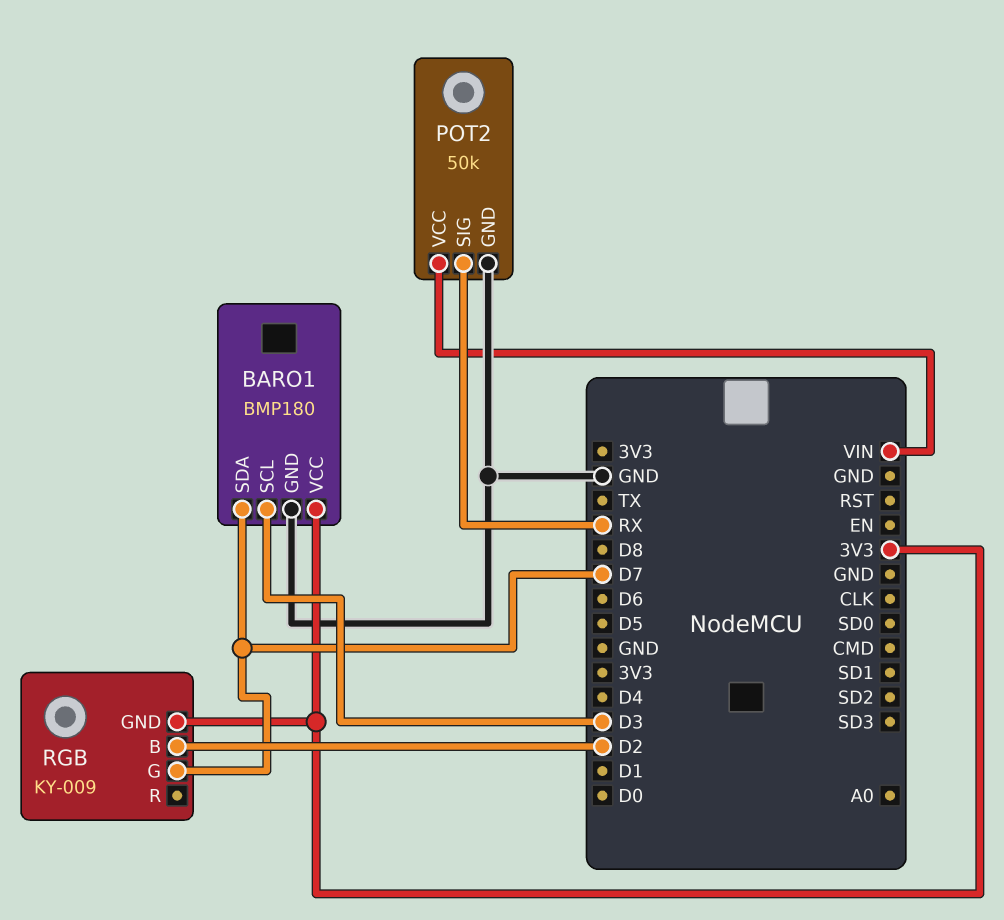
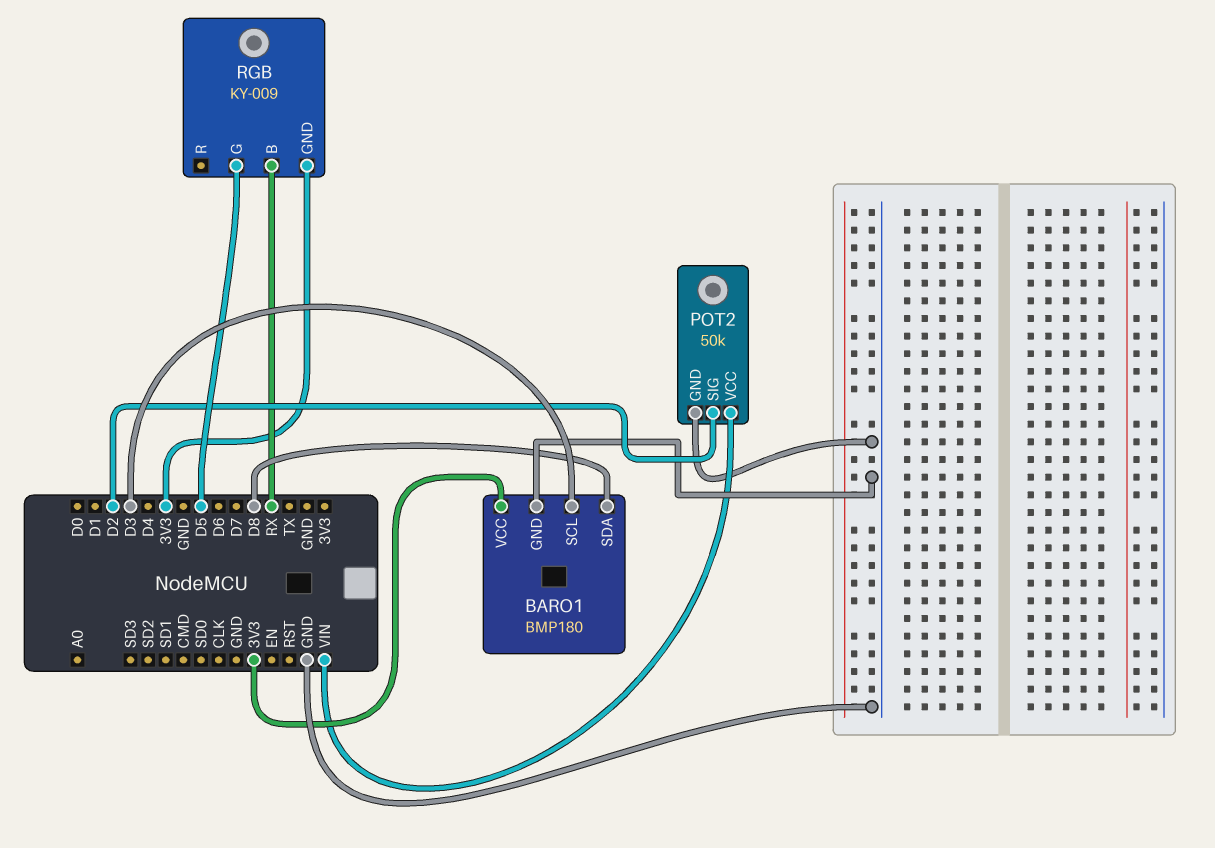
BARO1 pin SDA: D7 -> D8
POT2 pin SIG: RX -> D2
RGB pin B: D2 -> RX
RGB pin G: D7 -> D5

